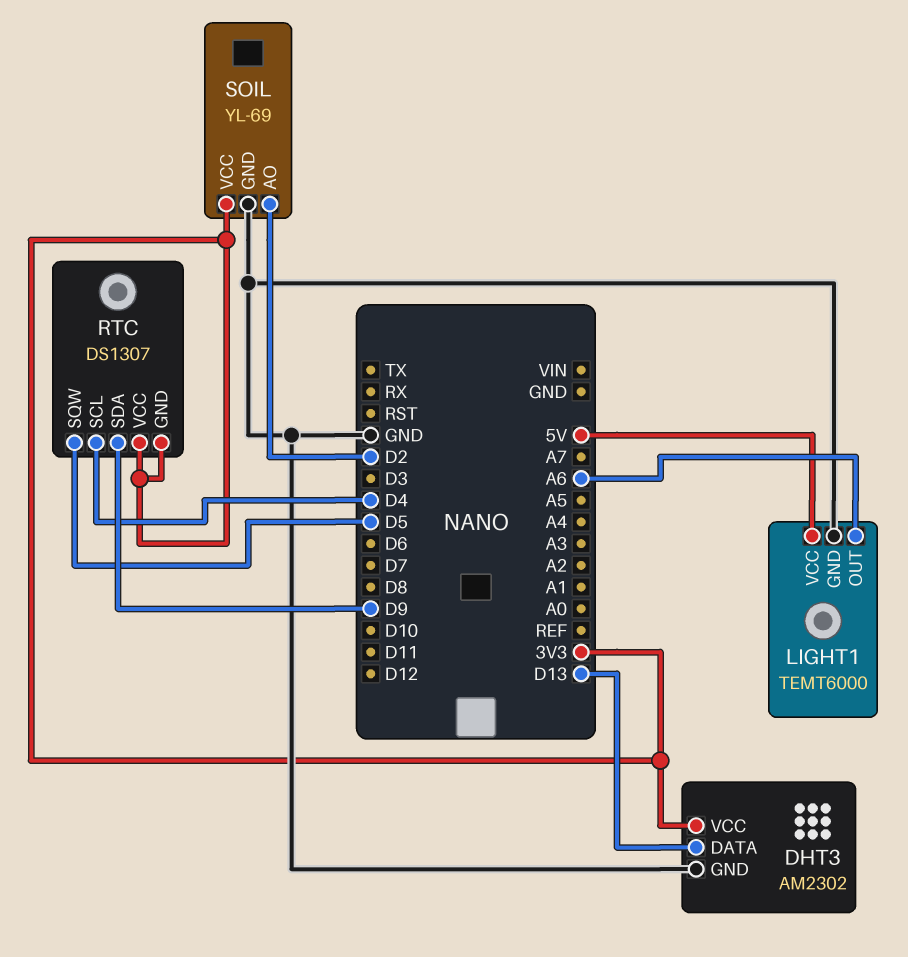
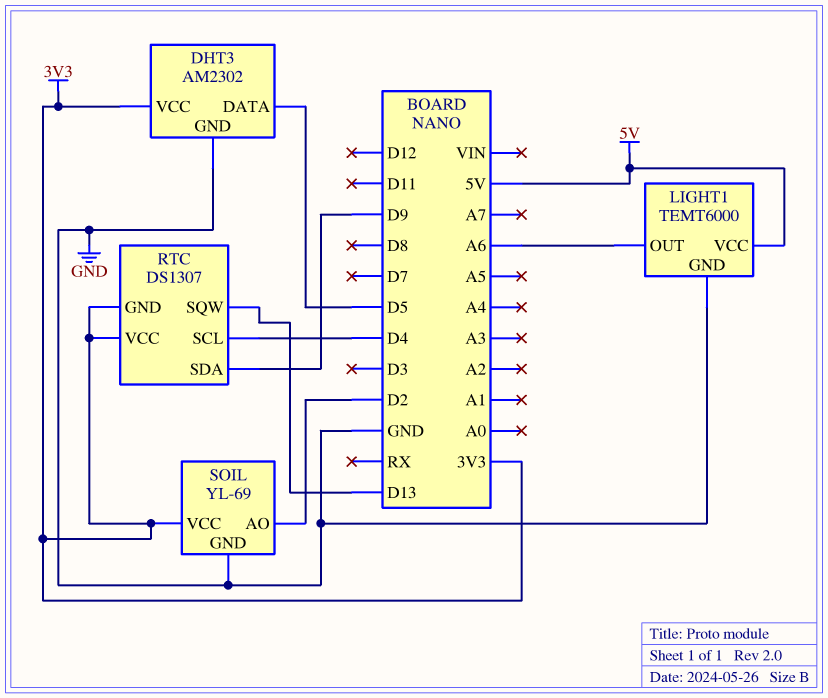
DHT3 pin DATA: D13 -> D5
RTC pin SQW: D5 -> D13

